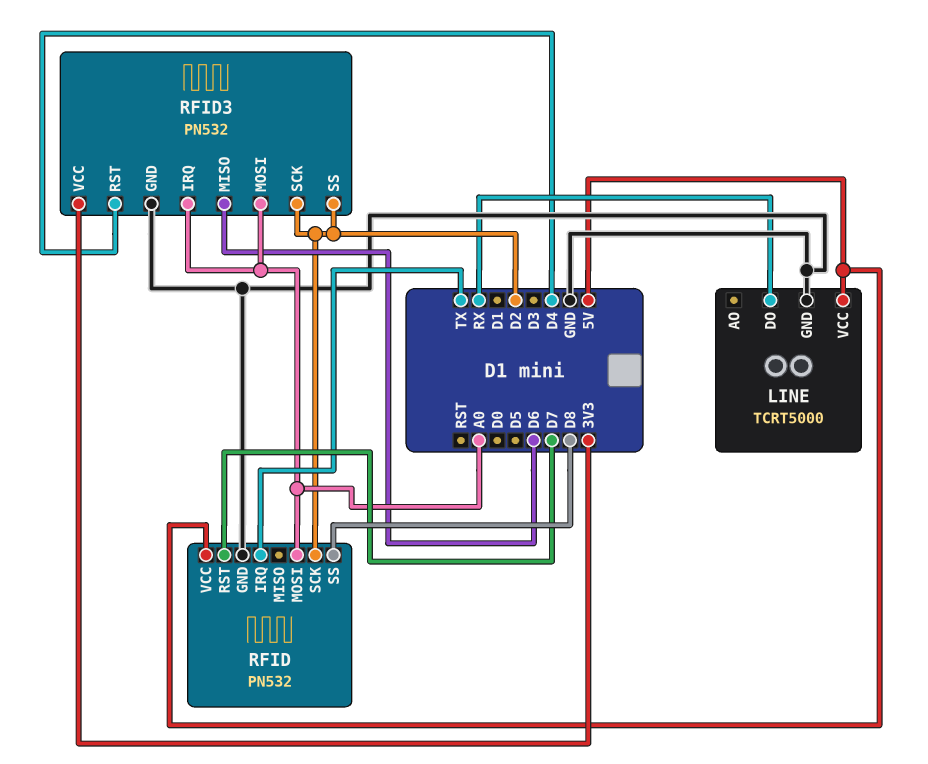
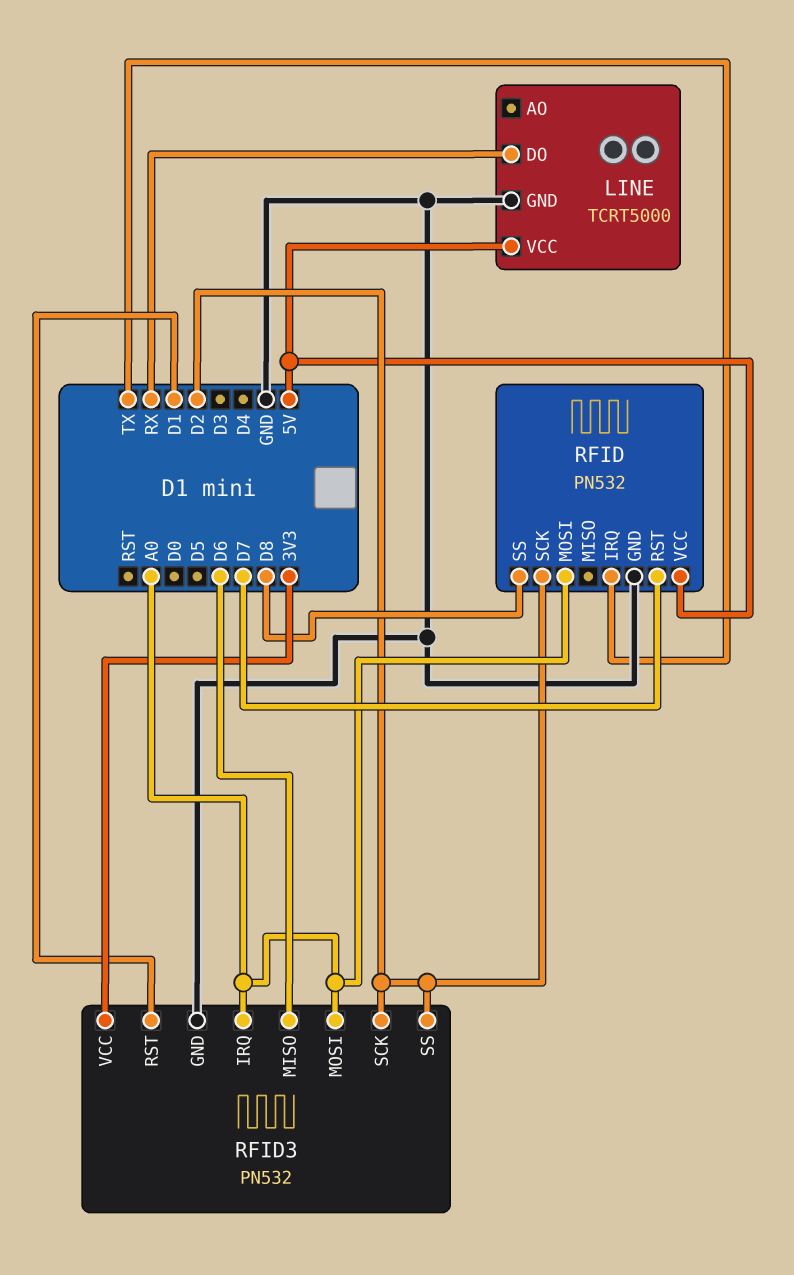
RFID3 pin RST: D4 -> D1

